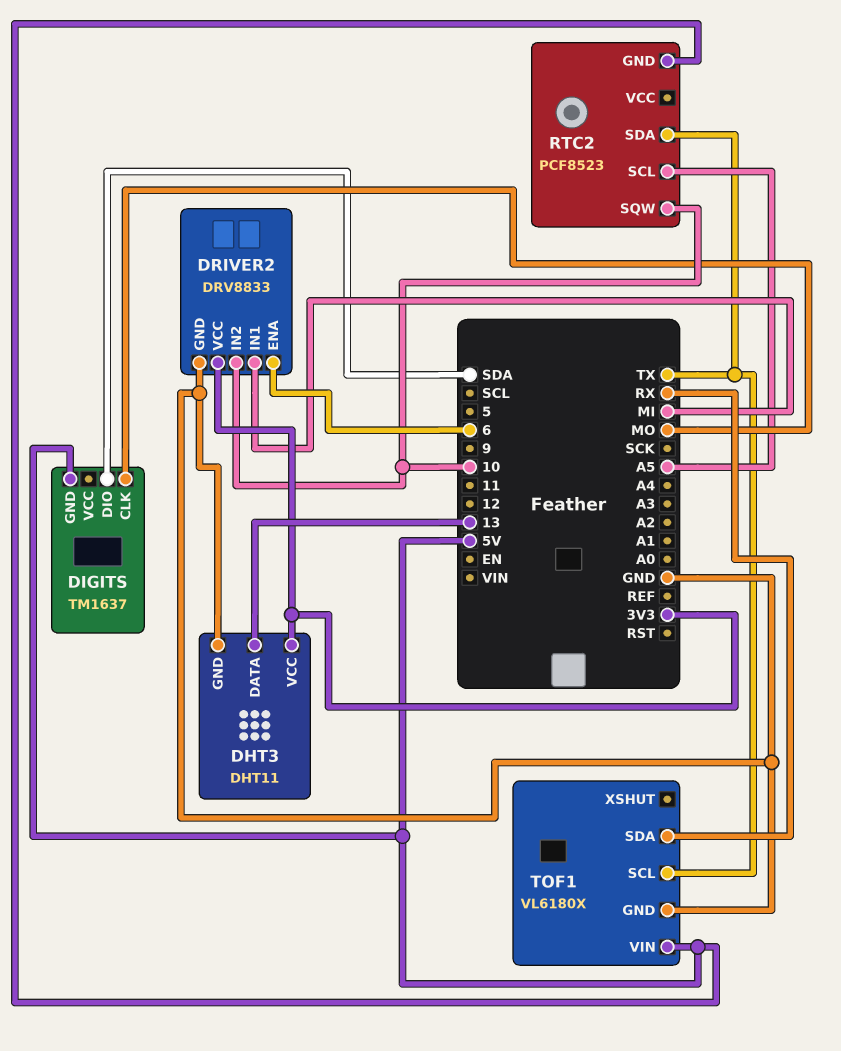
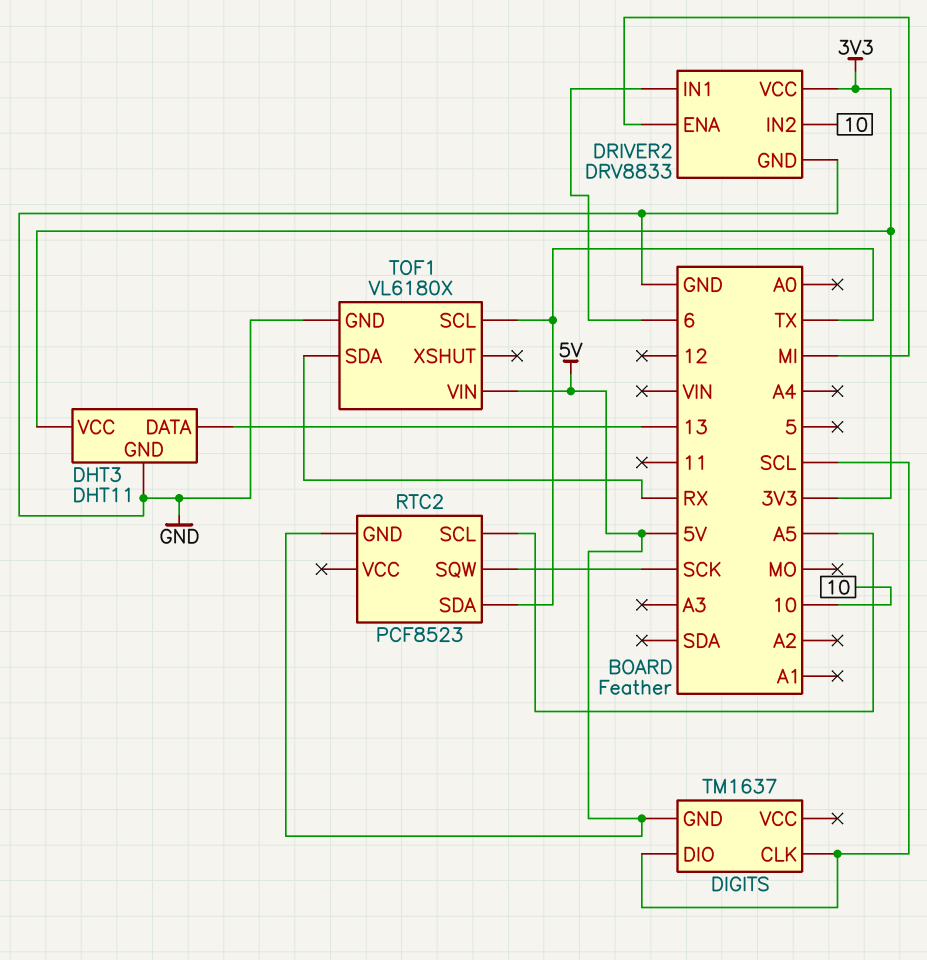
DIGITS pin CLK: MO -> SCL
DIGITS pin DIO: SDA -> SCL
DRIVER2 pin ENA: 6 -> MI
DRIVER2 pin IN1: MI -> 6
RTC2 pin SQW: 10 -> SCK

